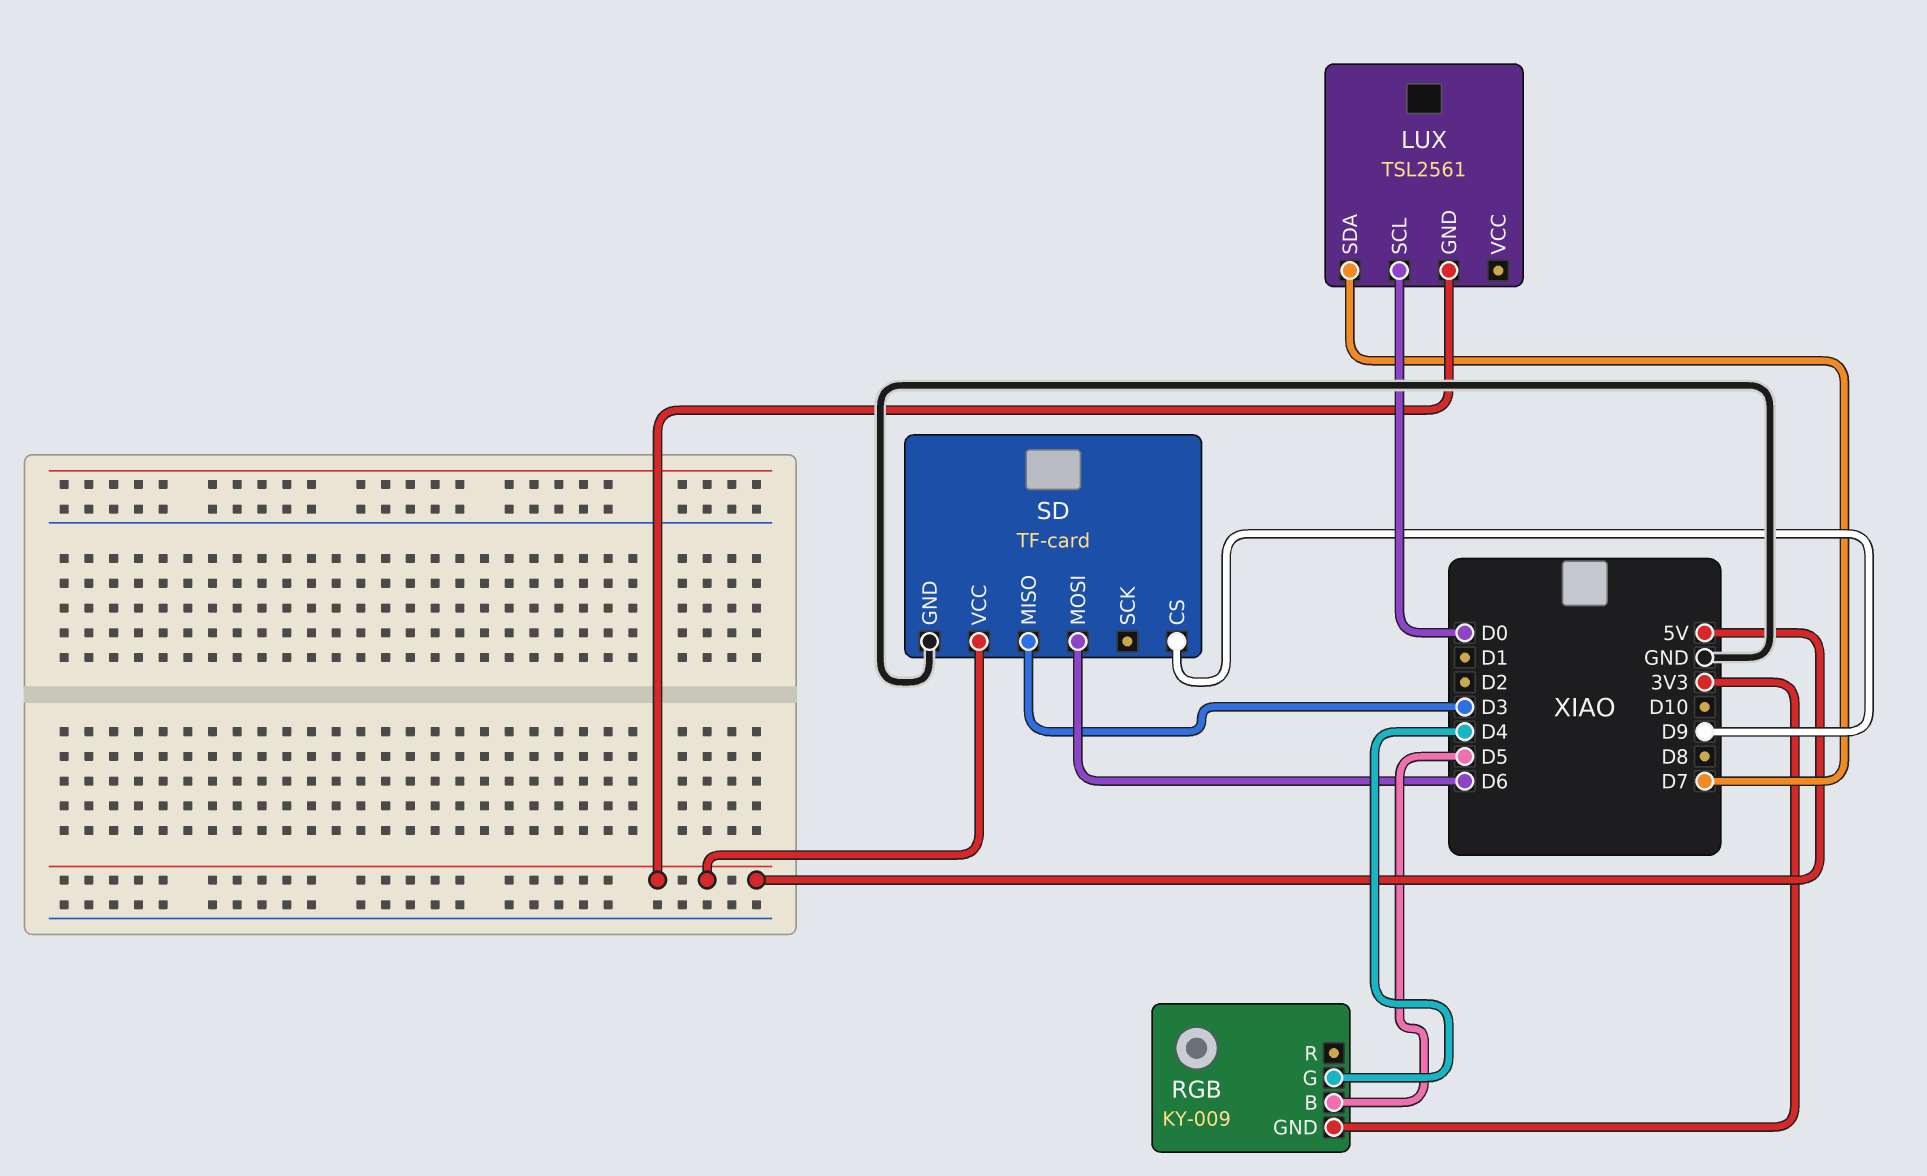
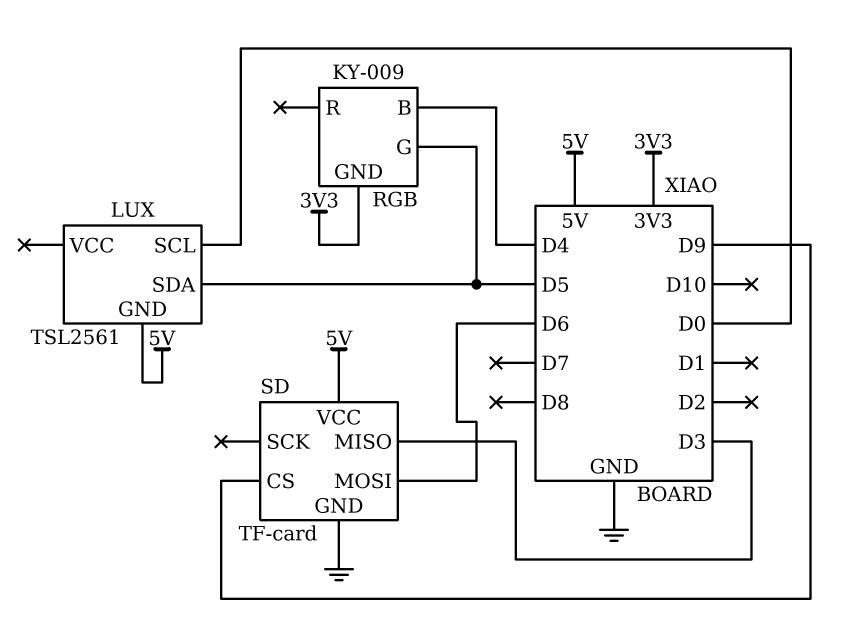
LUX pin SDA: D7 -> D5
RGB pin B: D5 -> D4
RGB pin G: D4 -> D5

